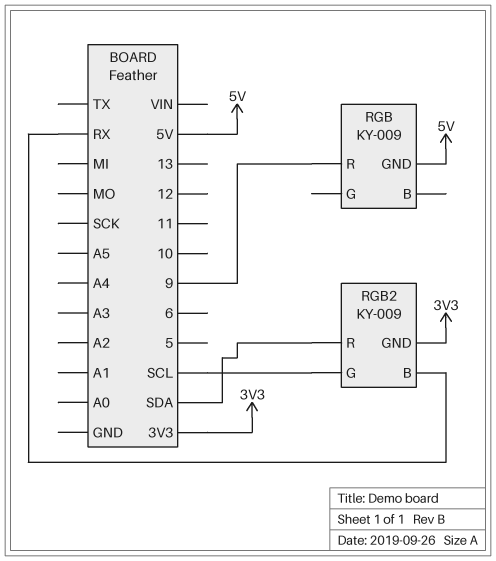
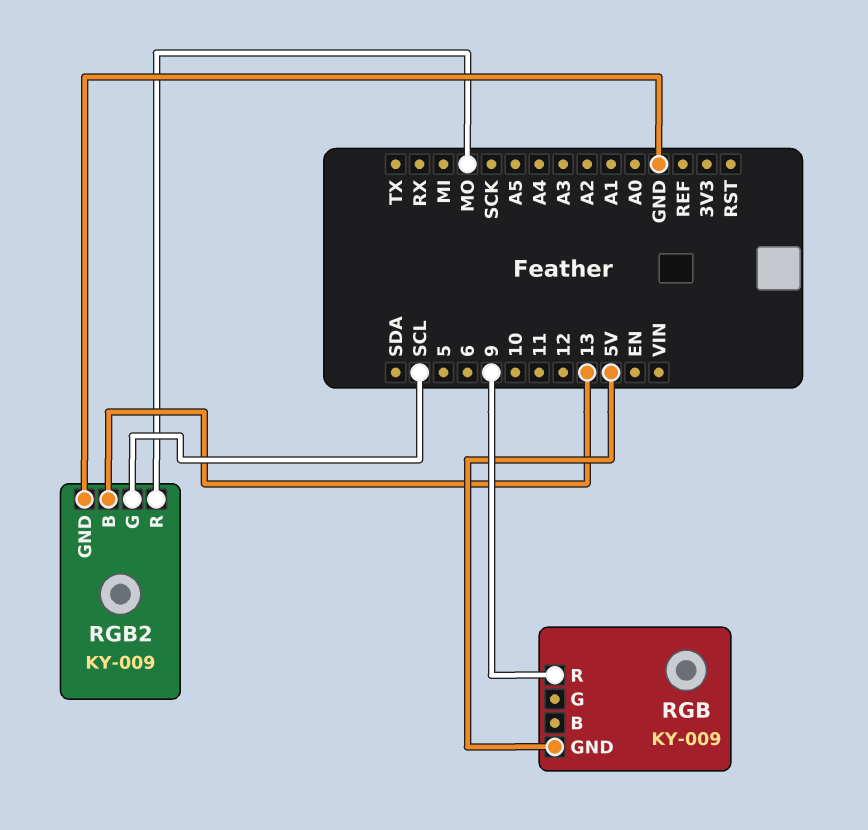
RGB2 pin B: RX -> 13
RGB2 pin GND: 3V3 -> GND
RGB2 pin R: SDA -> MO

